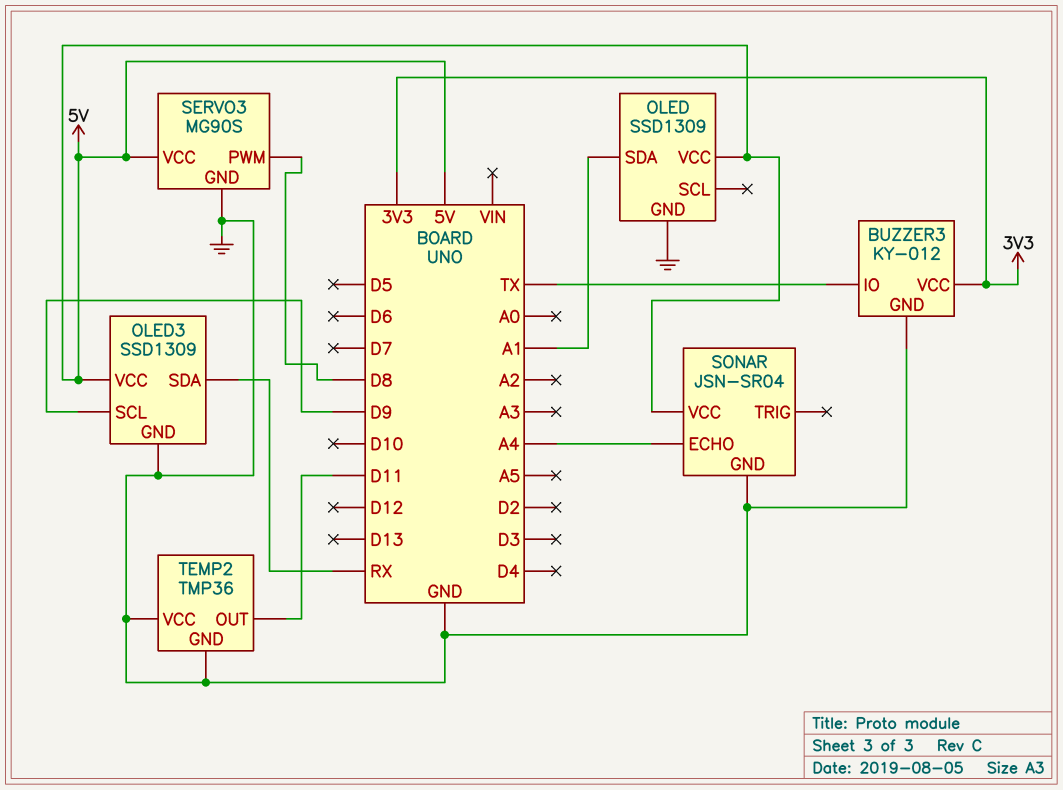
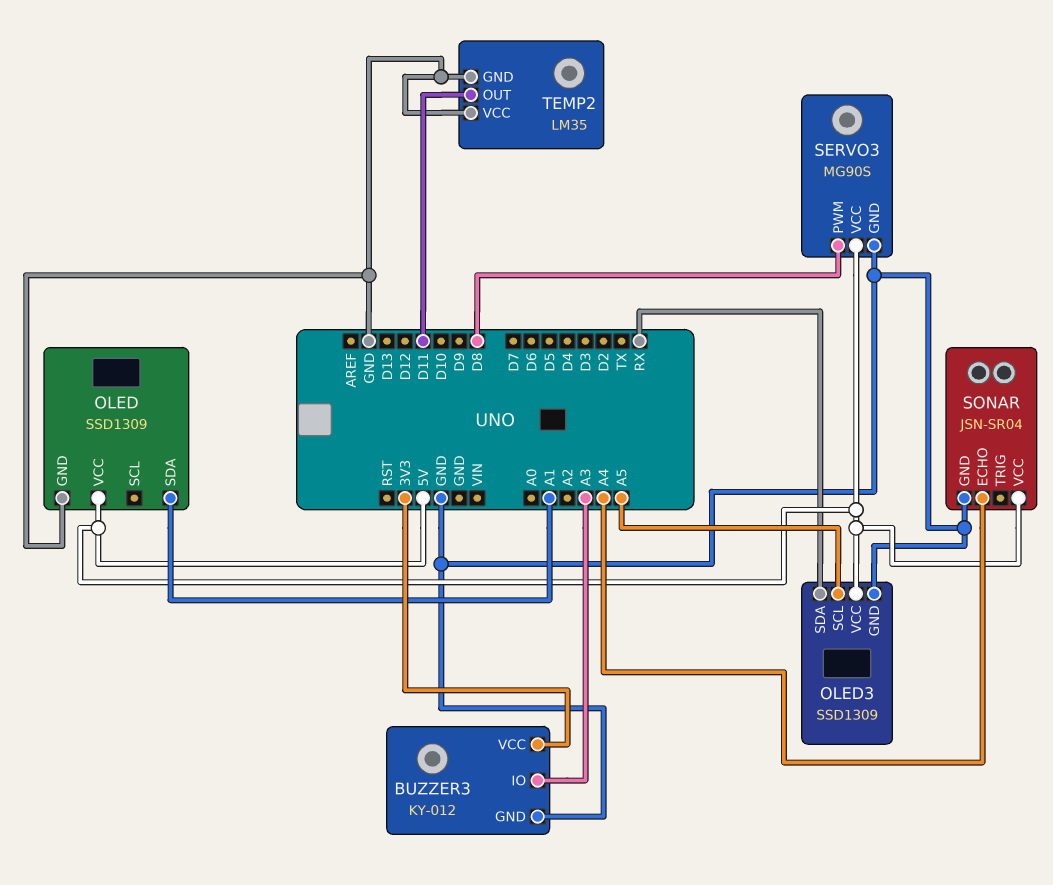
BUZZER3 pin IO: TX -> A3
OLED3 pin SCL: D9 -> A5
TEMP2: TMP36 -> LM35

